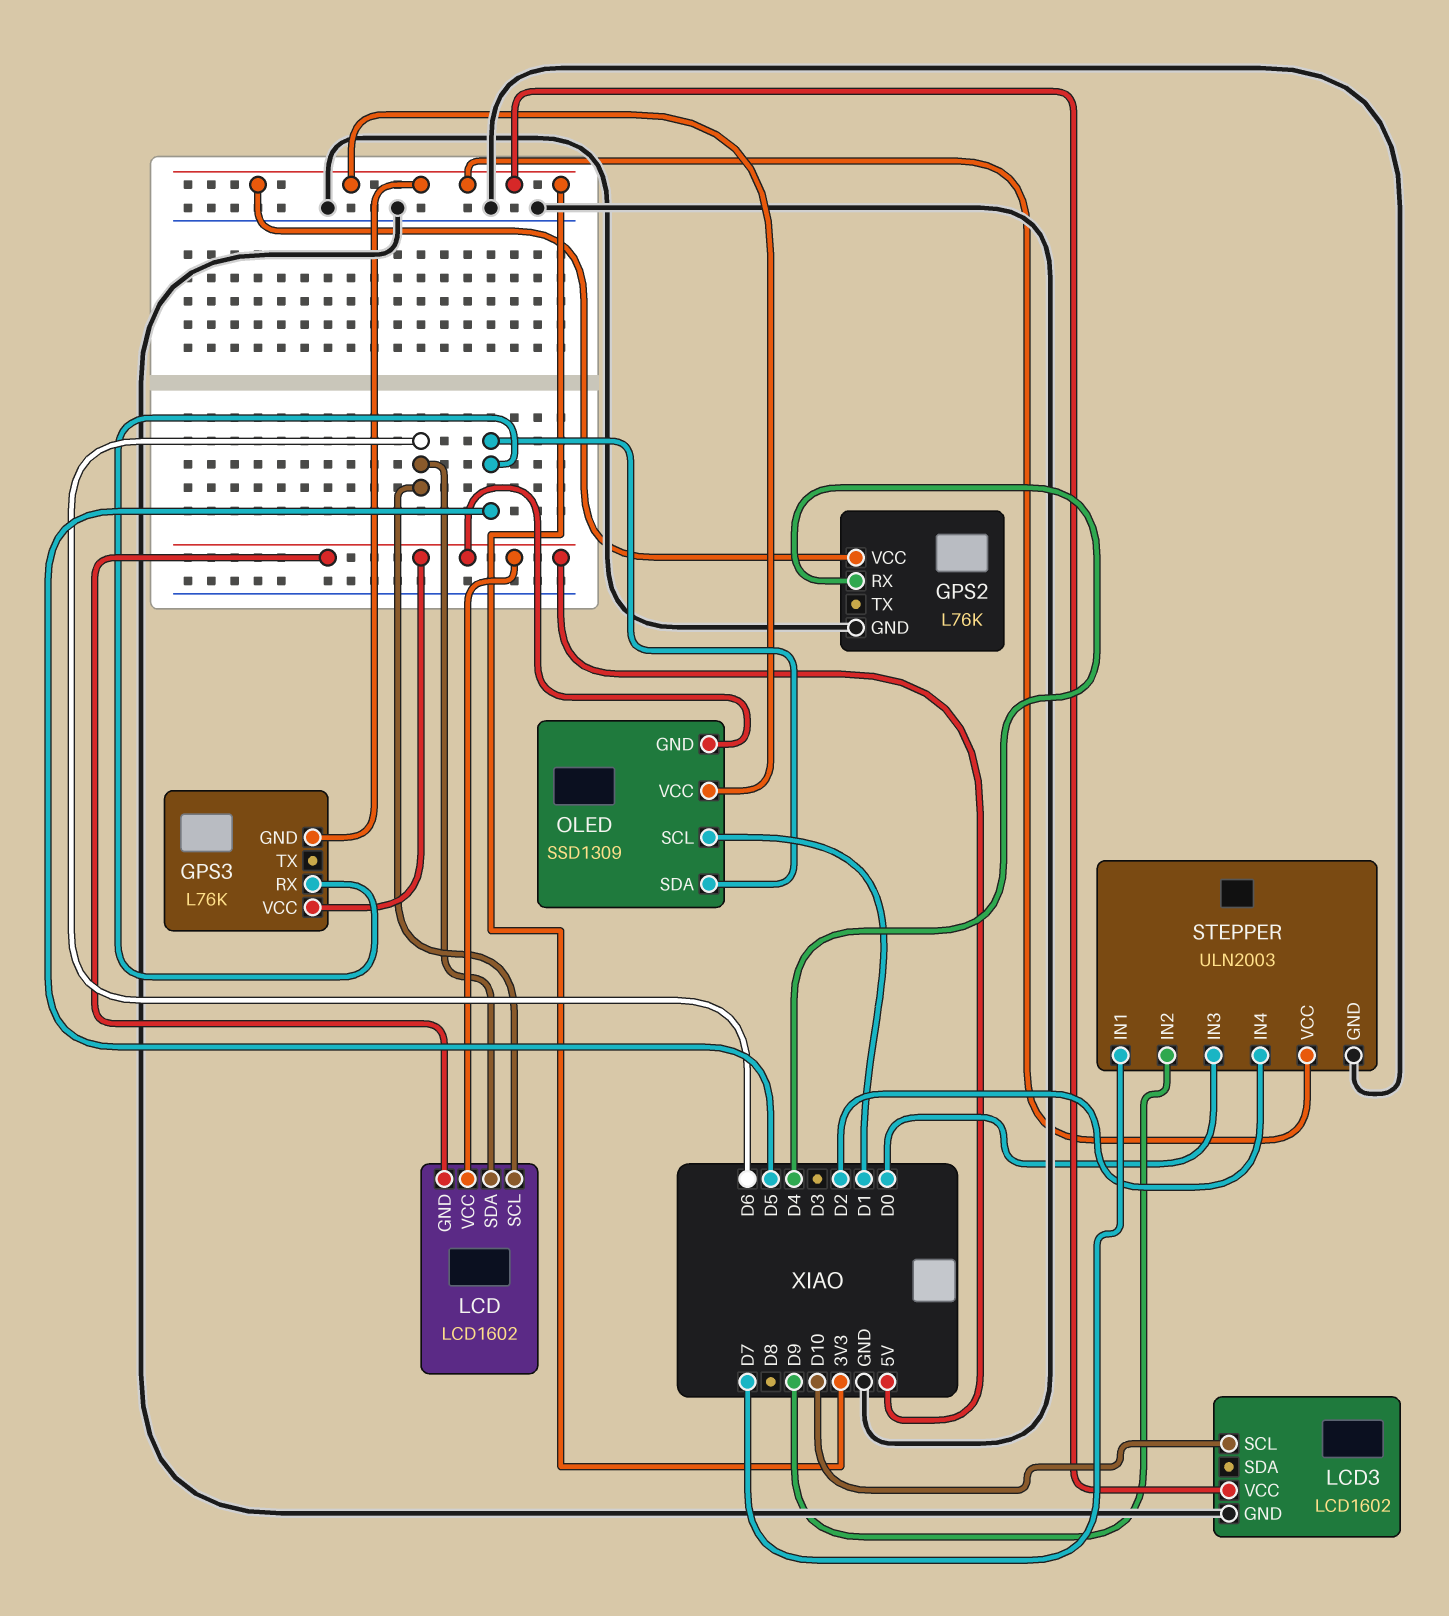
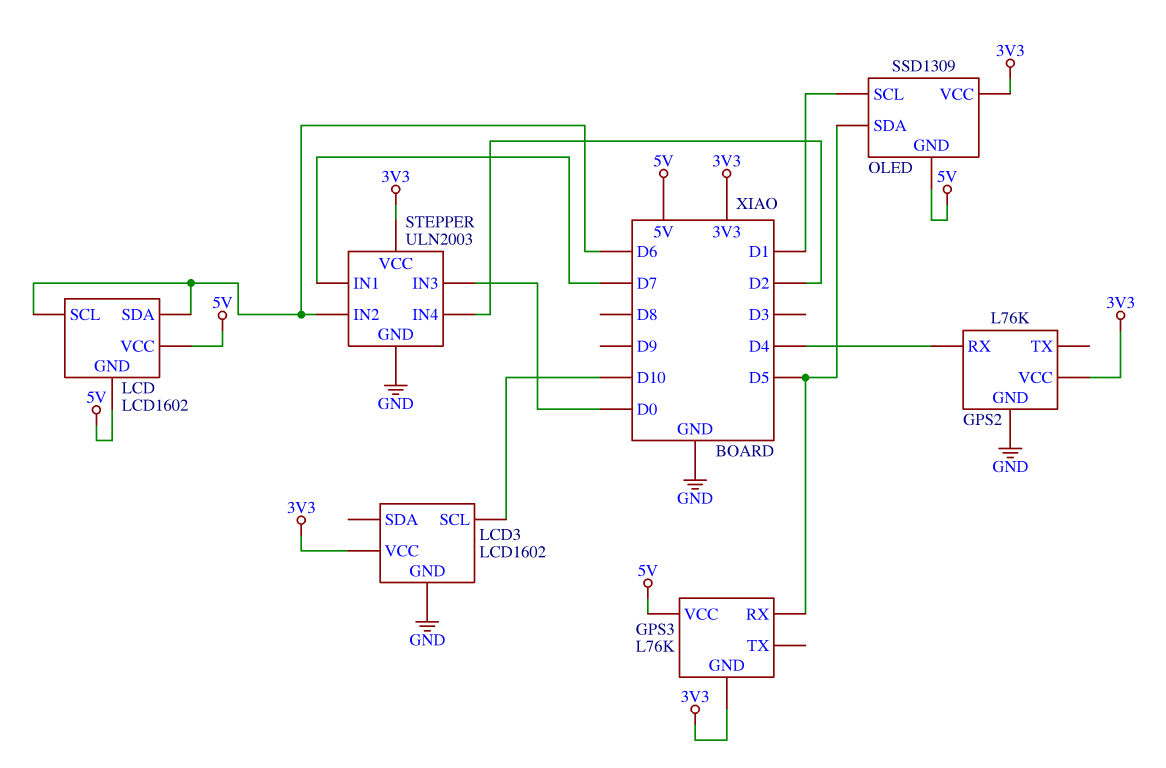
STEPPER pin IN2: D9 -> D6

